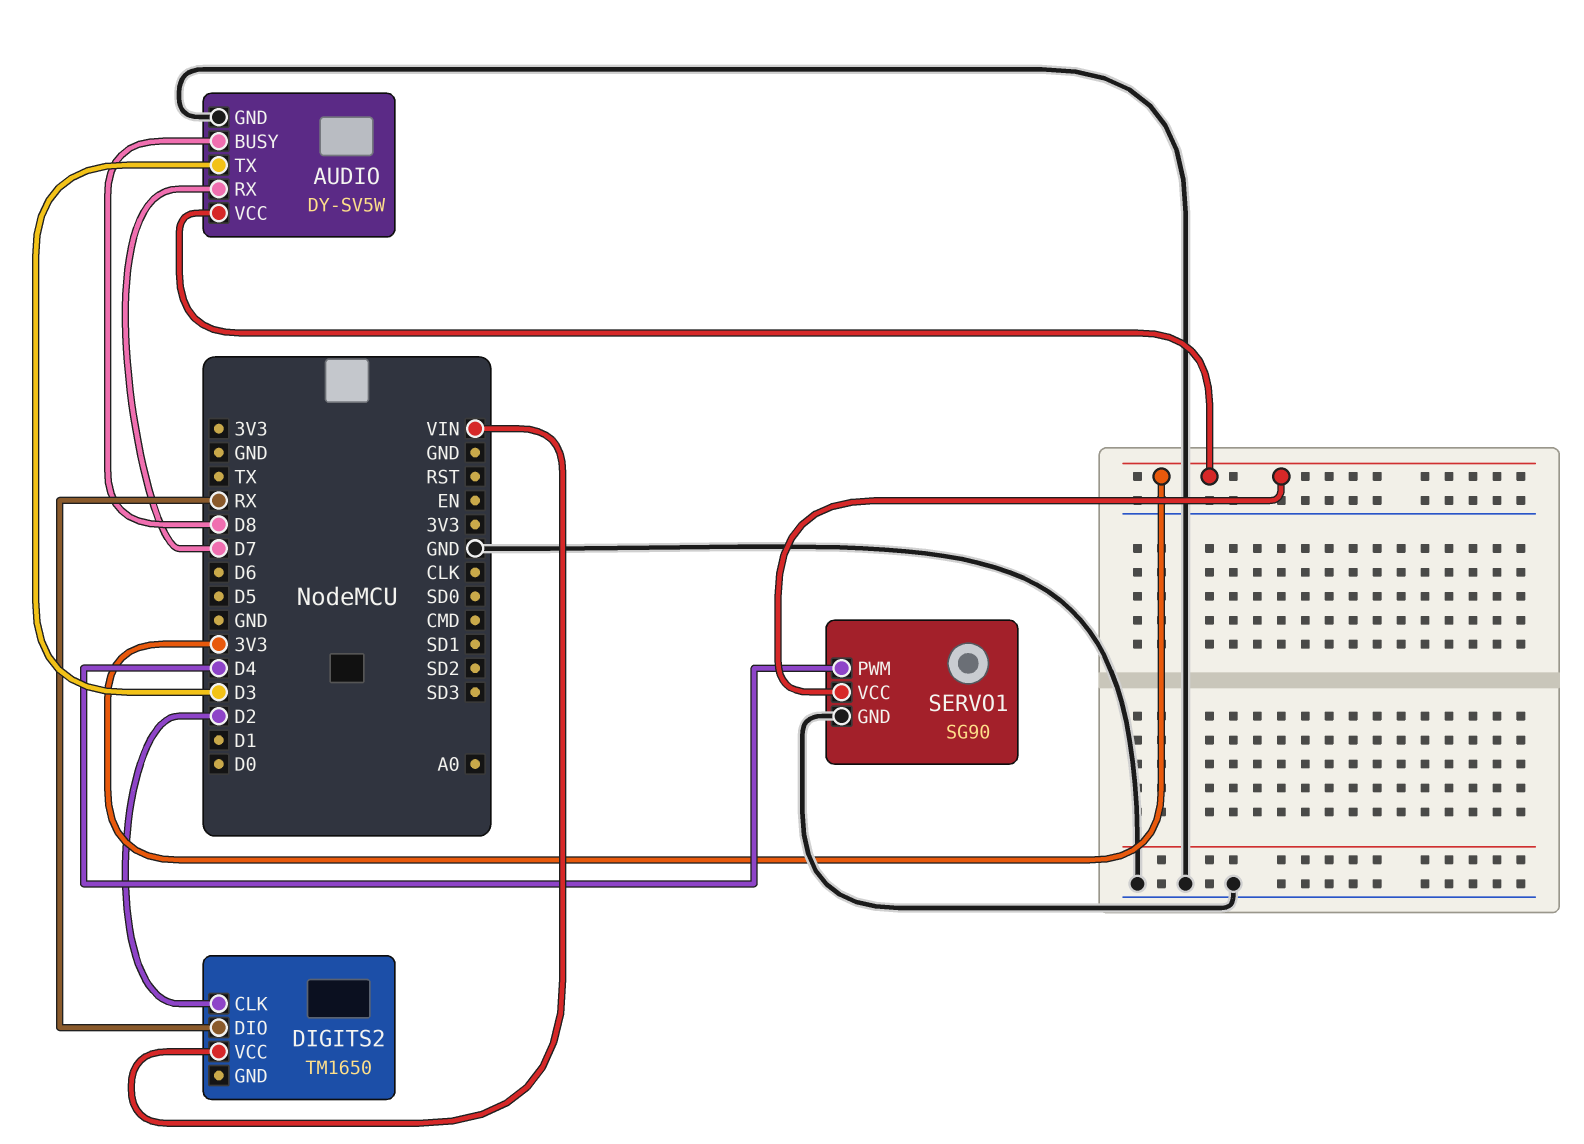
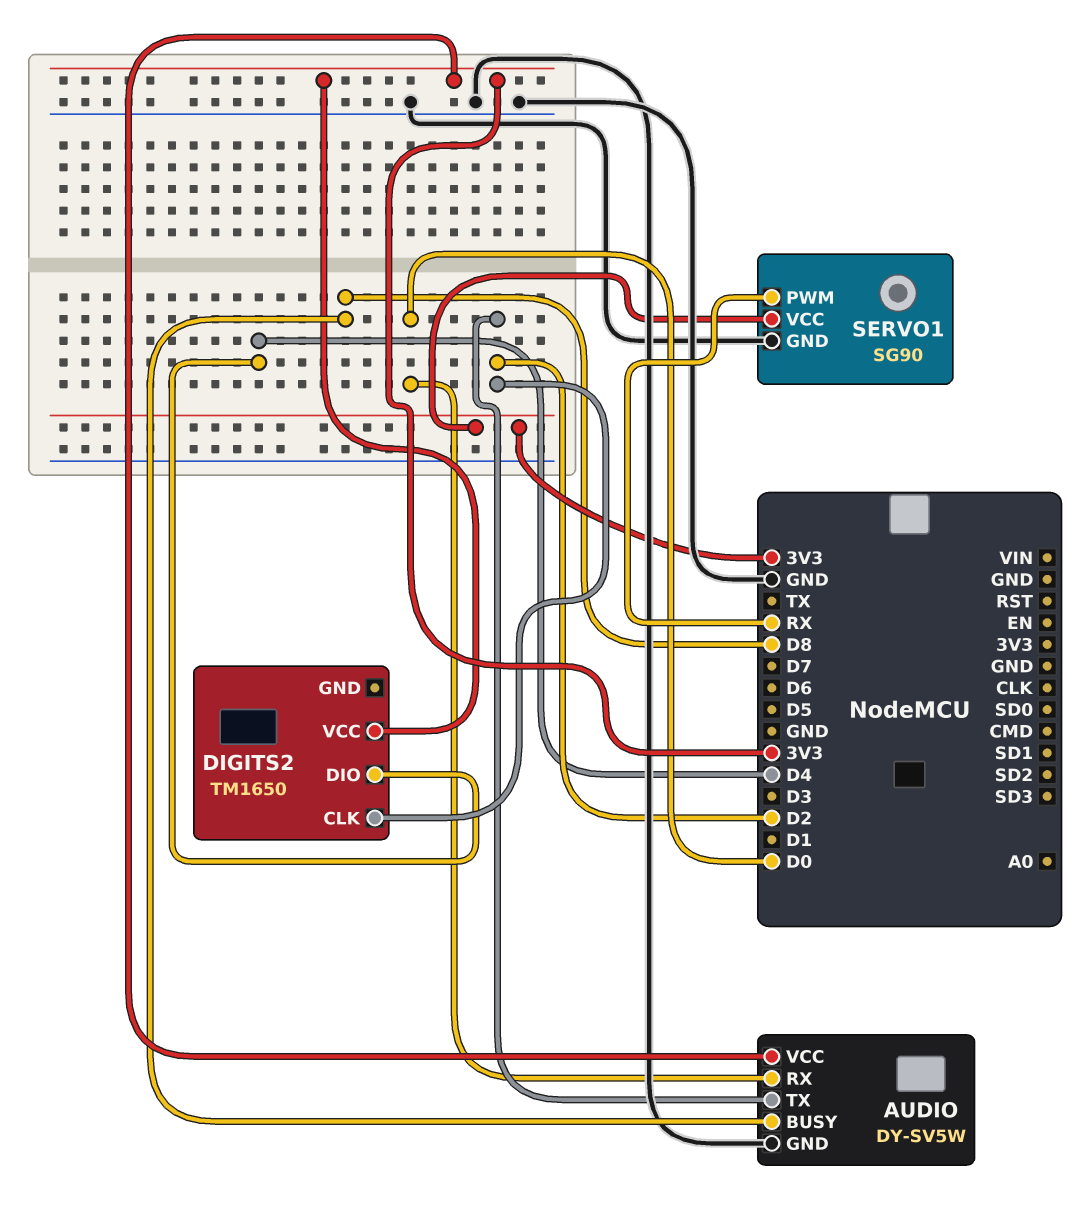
AUDIO pin RX: D7 -> D0
AUDIO pin TX: D3 -> D2
DIGITS2 pin DIO: RX -> D4
DIGITS2 pin VCC: VIN -> 3V3
SERVO1 pin PWM: D4 -> RX

